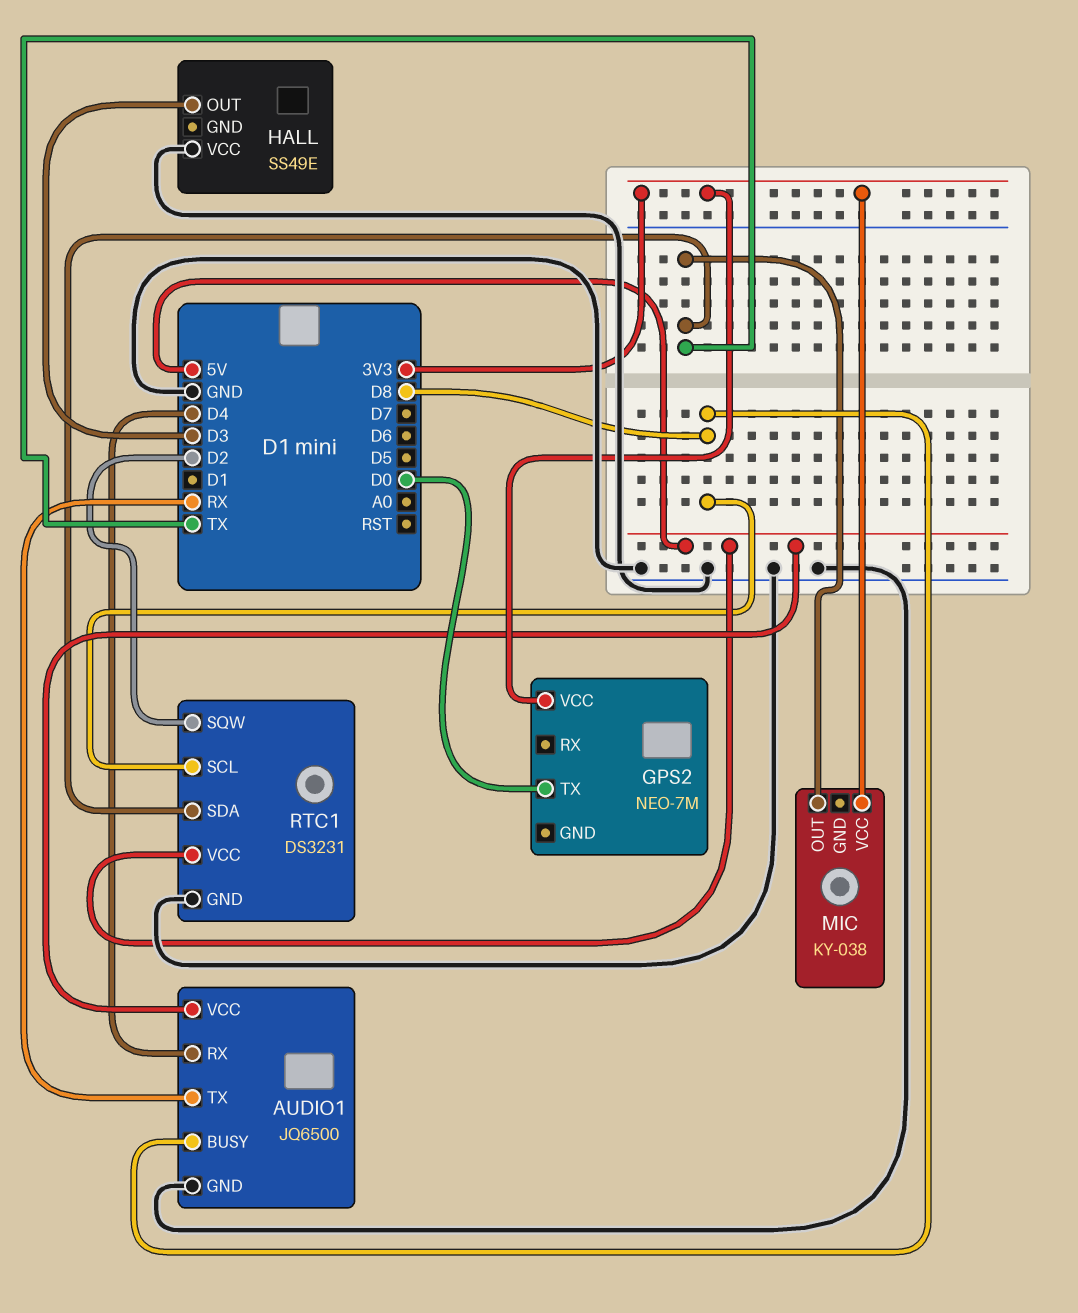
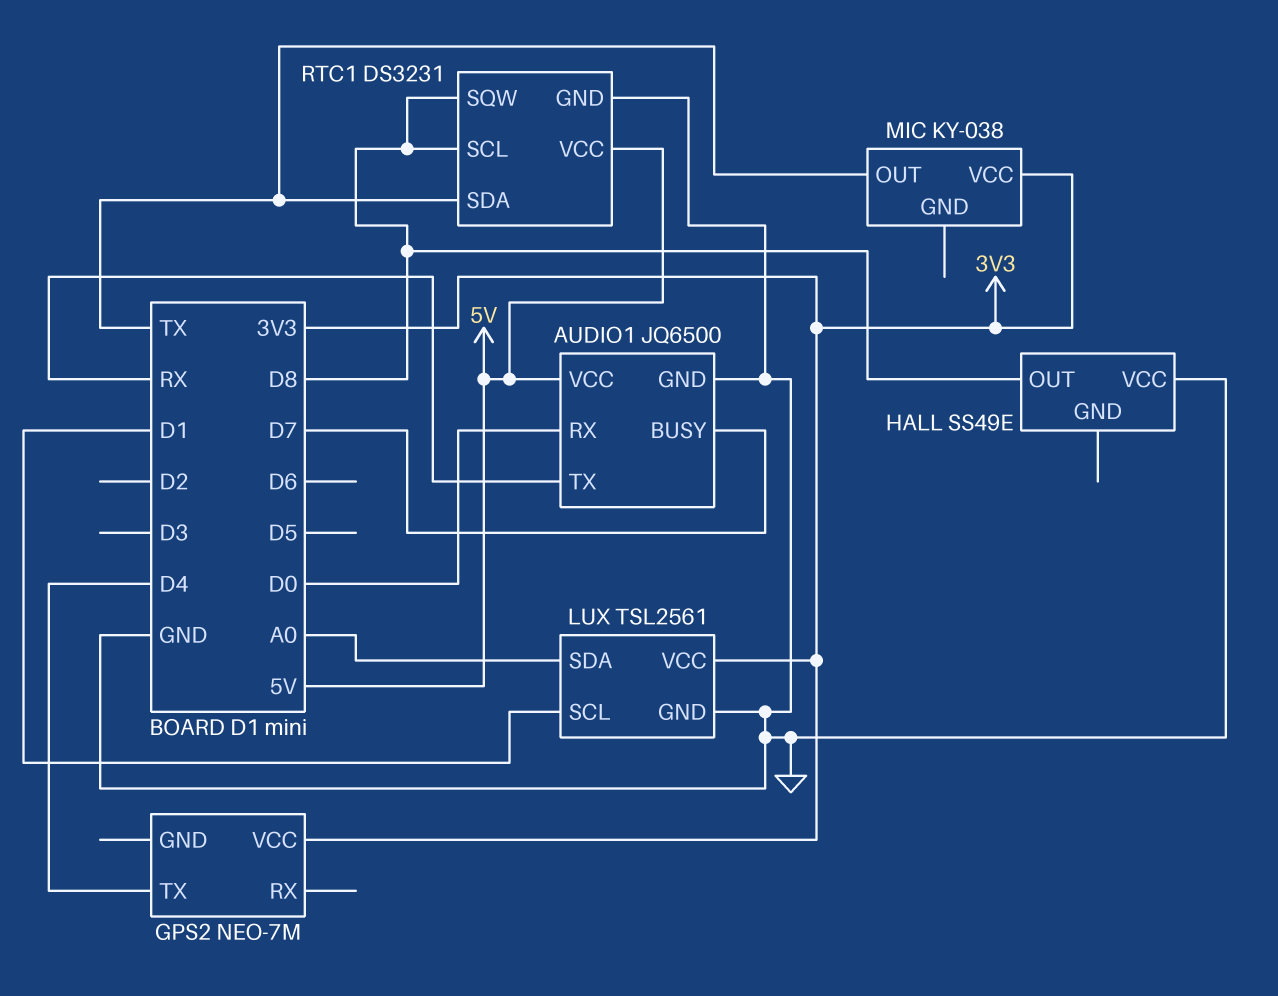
AUDIO1 pin BUSY: D8 -> D7
AUDIO1 pin RX: D4 -> D0
GPS2 pin TX: D0 -> D4
HALL pin OUT: D3 -> D8
LUX: none -> TSL2561
LUX pin GND: none -> GND
LUX pin SCL: none -> D1
LUX pin SDA: none -> A0
LUX pin VCC: none -> 3V3
RTC1 pin SQW: D2 -> D8

